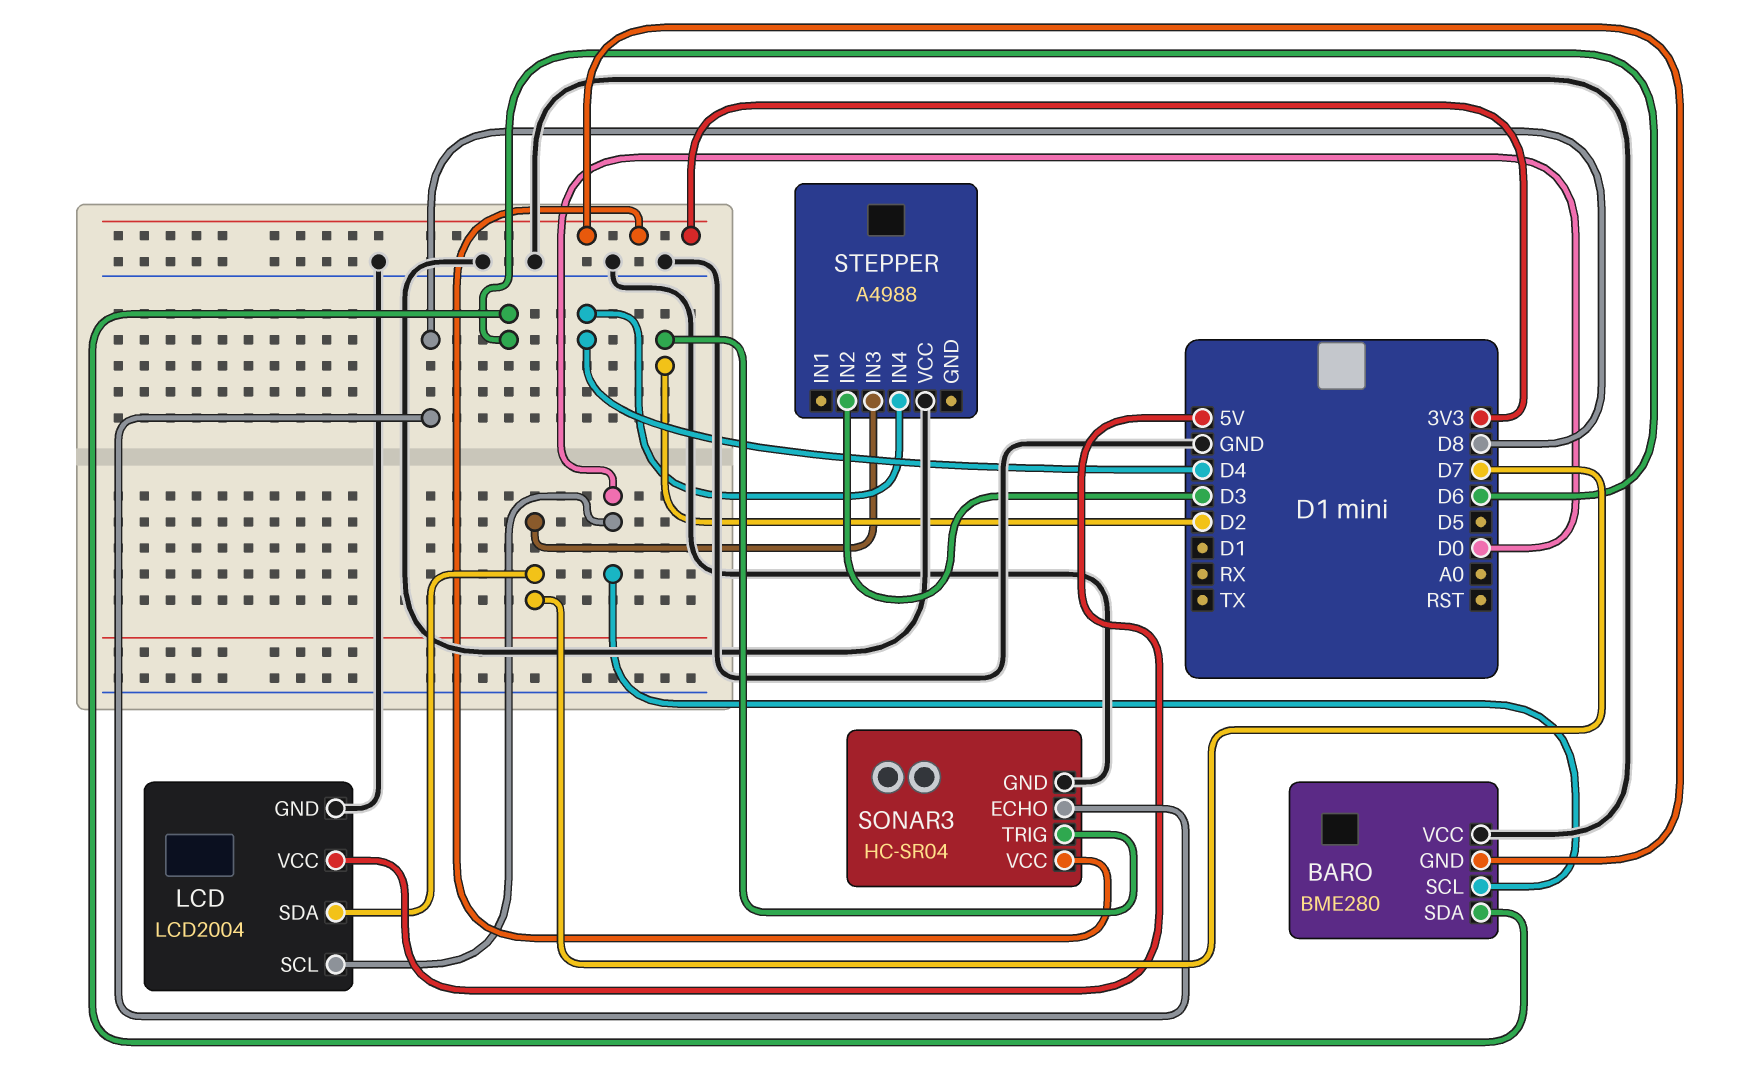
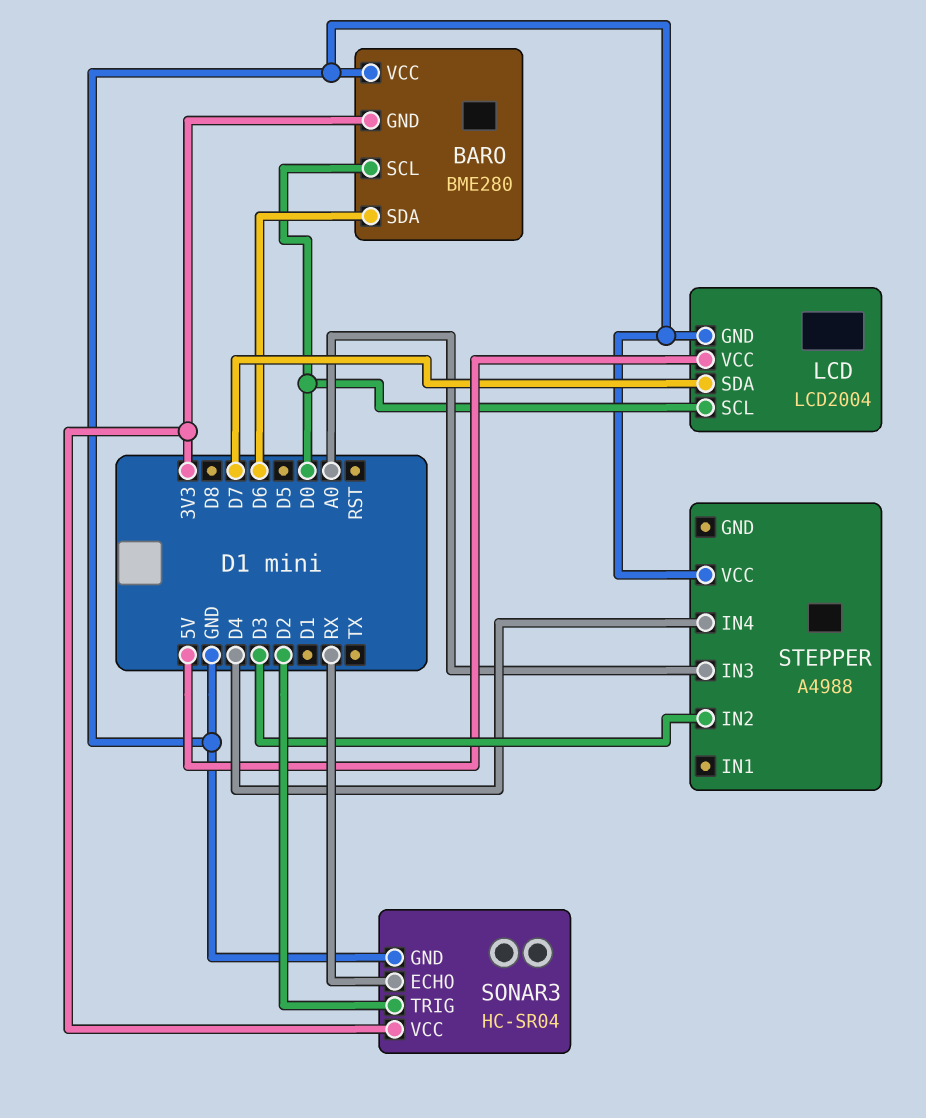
SONAR3 pin ECHO: D8 -> RX
STEPPER pin IN3: D7 -> A0

